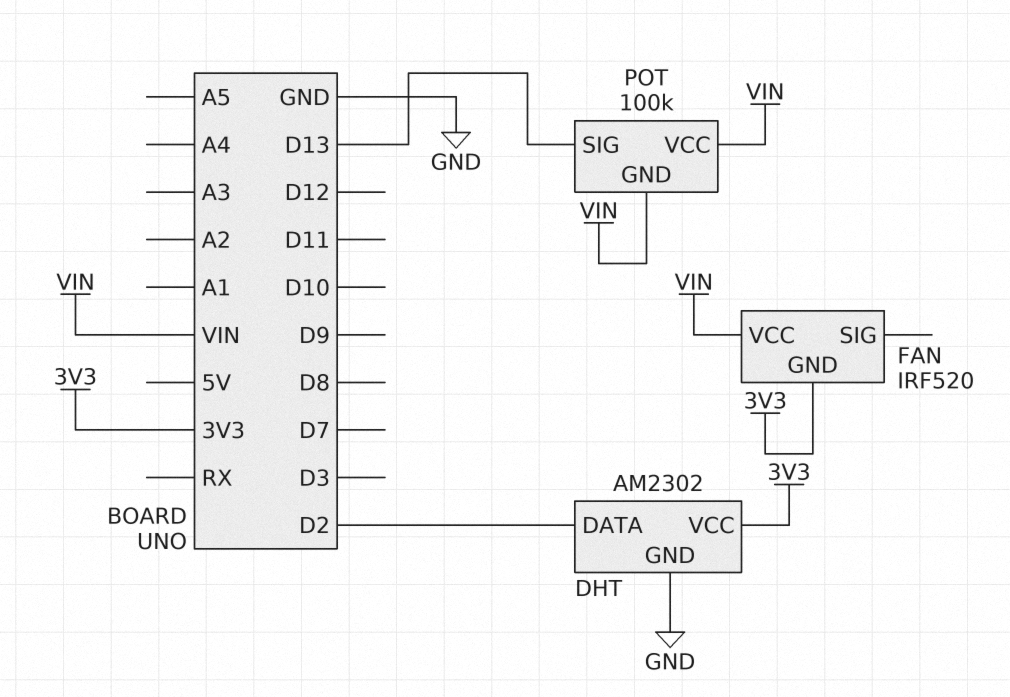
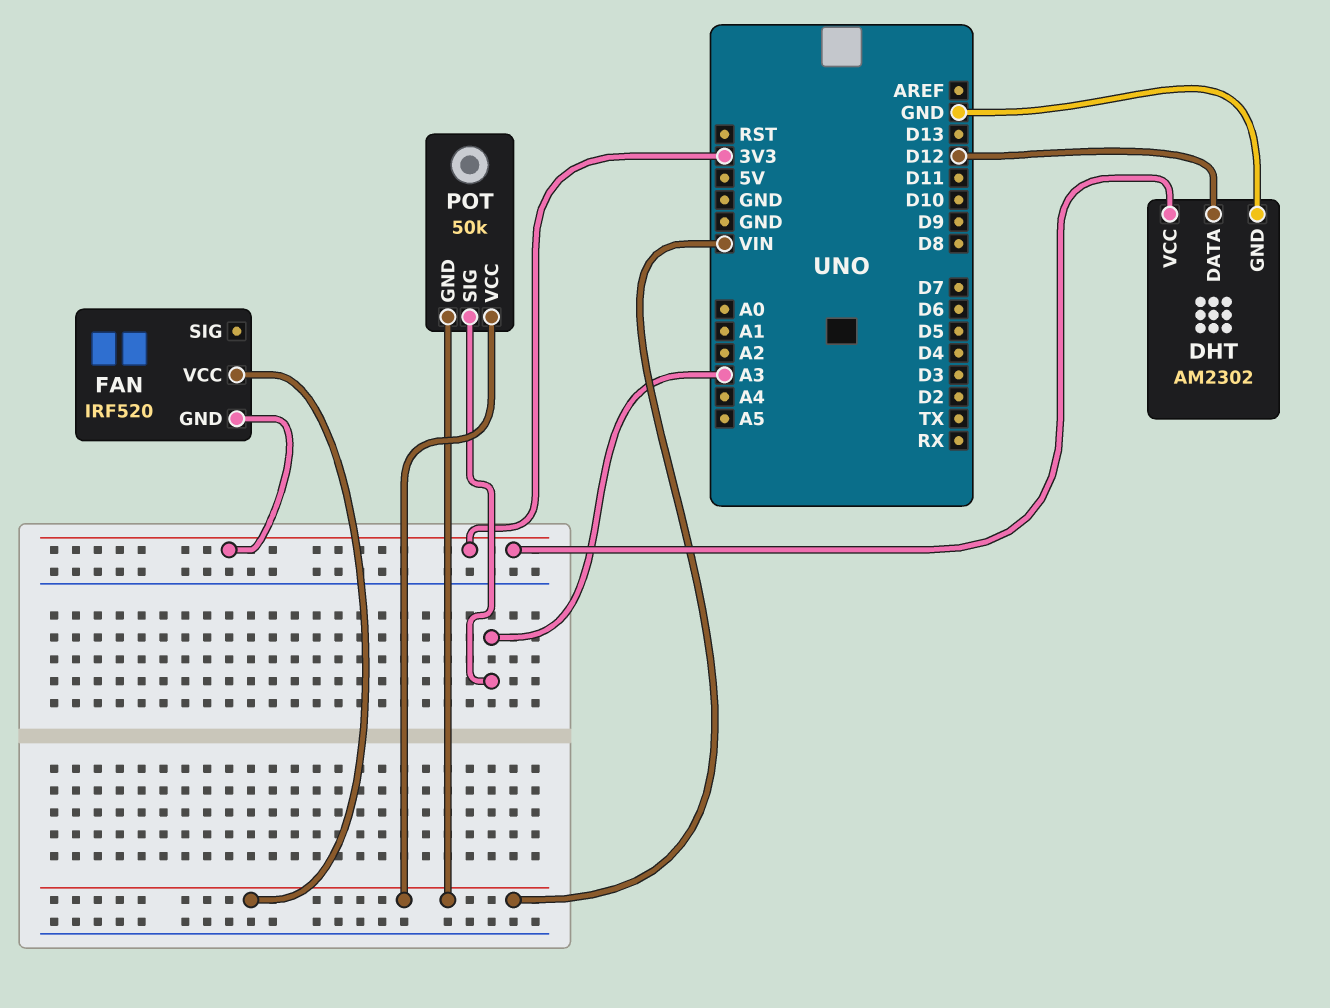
DHT pin DATA: D2 -> D12
POT: 100k -> 50k
POT pin SIG: D13 -> A3

